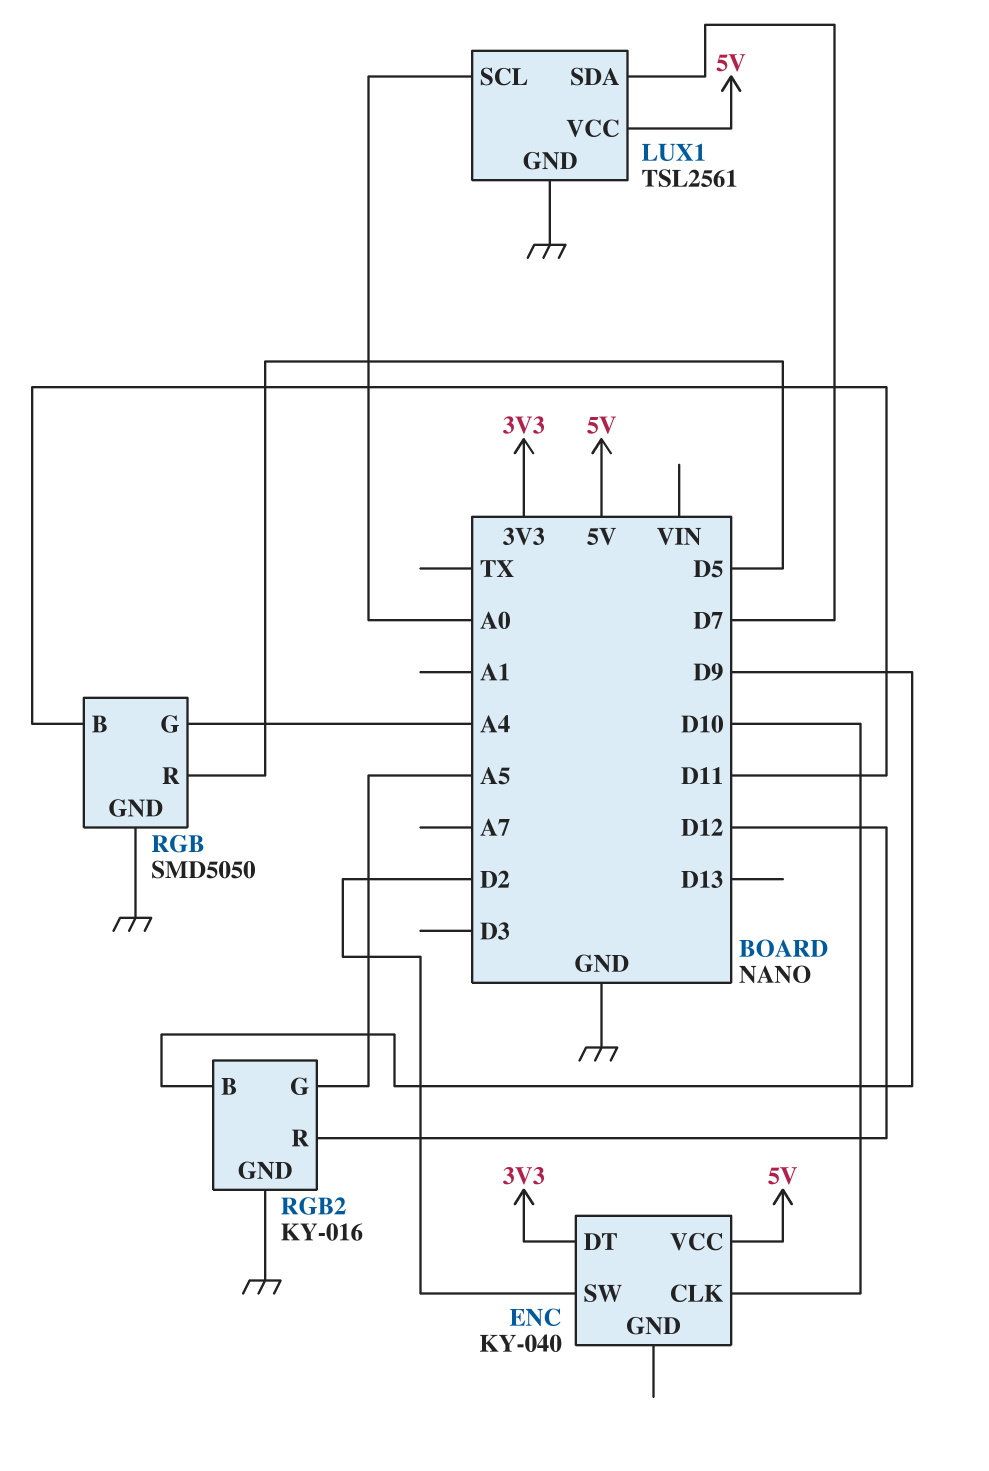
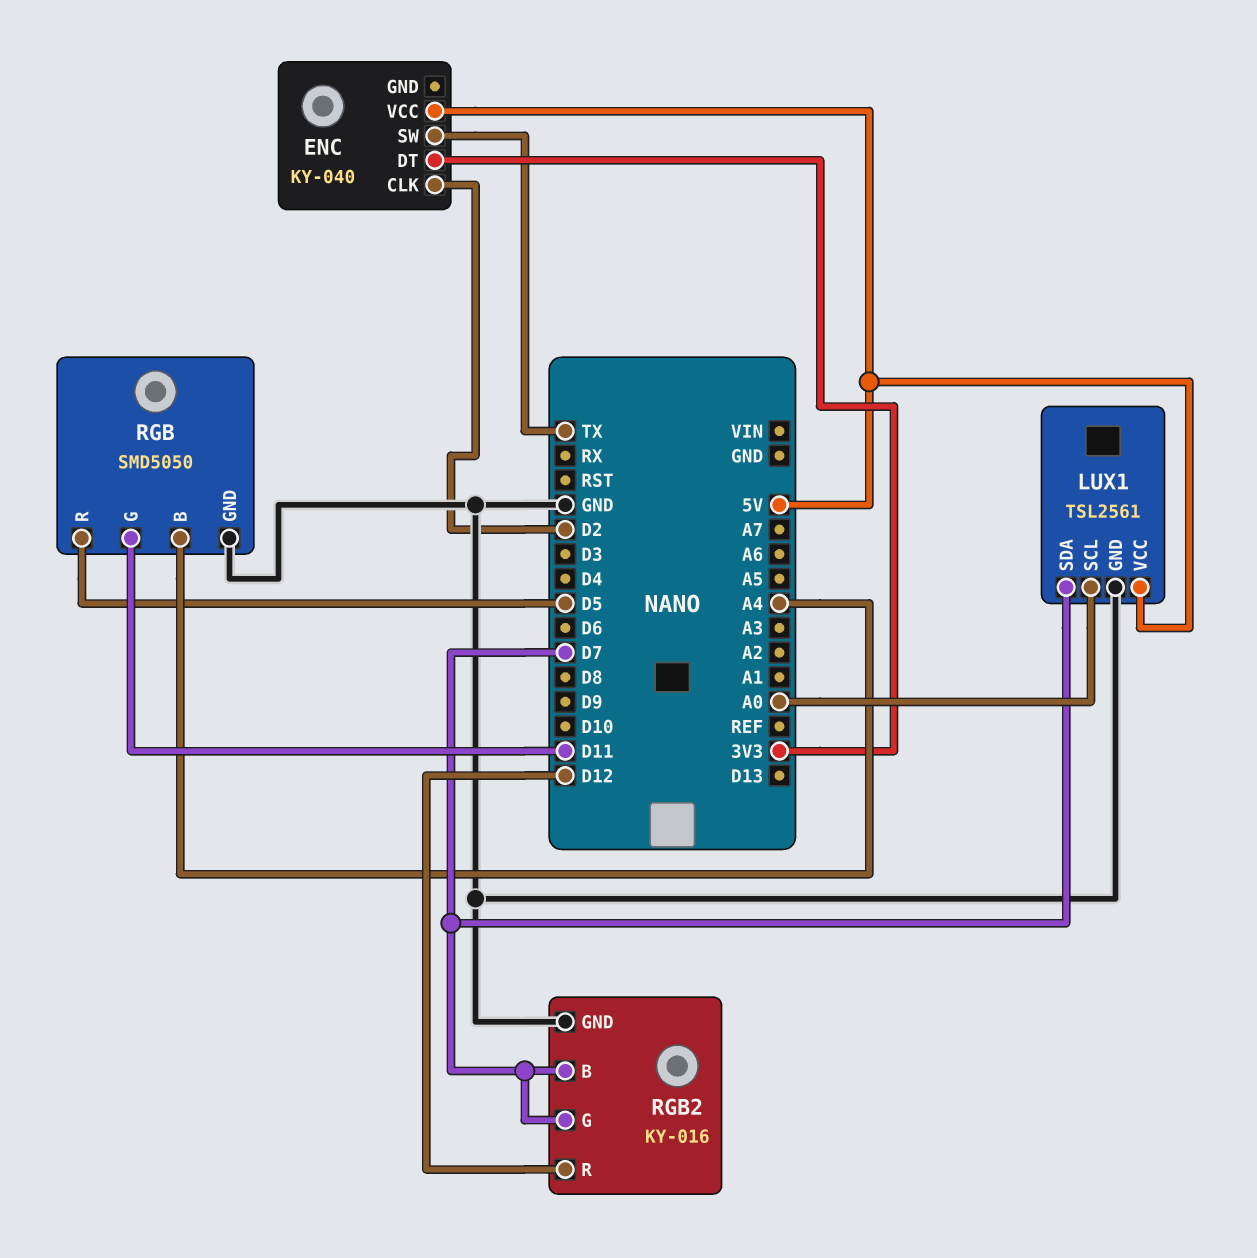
ENC pin CLK: D10 -> D2
ENC pin SW: D2 -> TX
RGB pin B: D11 -> A4
RGB pin G: A4 -> D11
RGB2 pin B: D9 -> D7
RGB2 pin G: A5 -> D7

